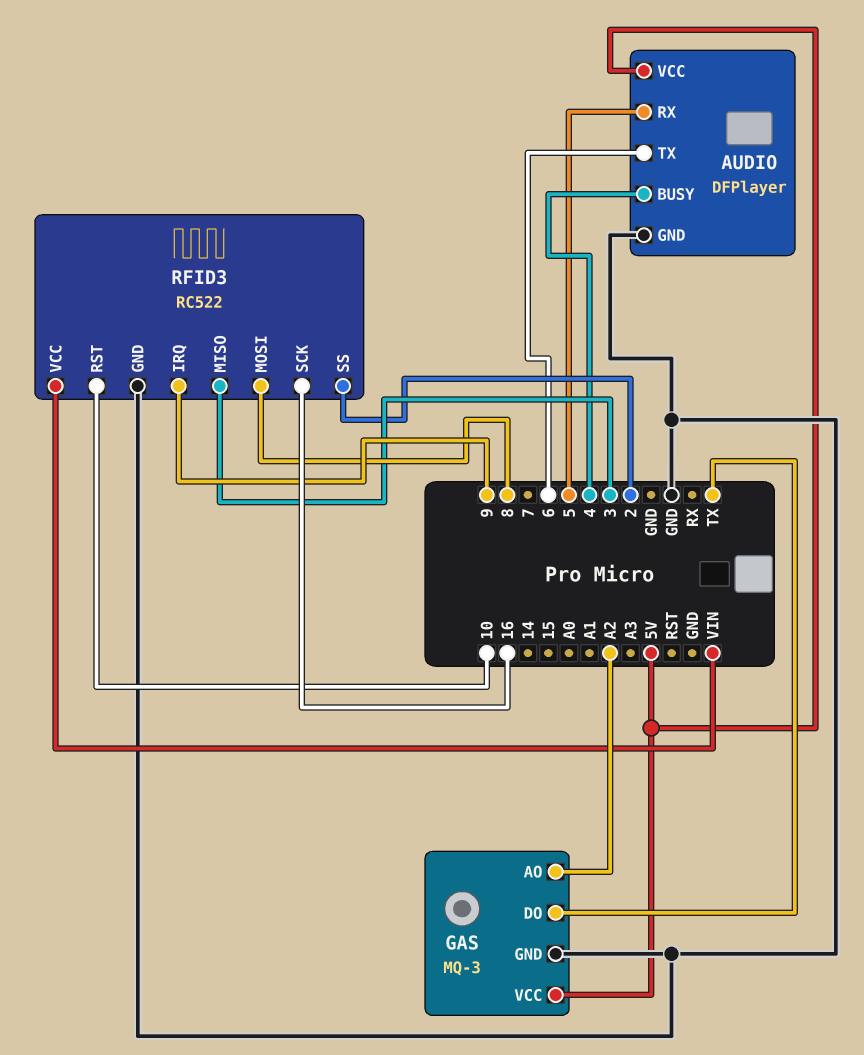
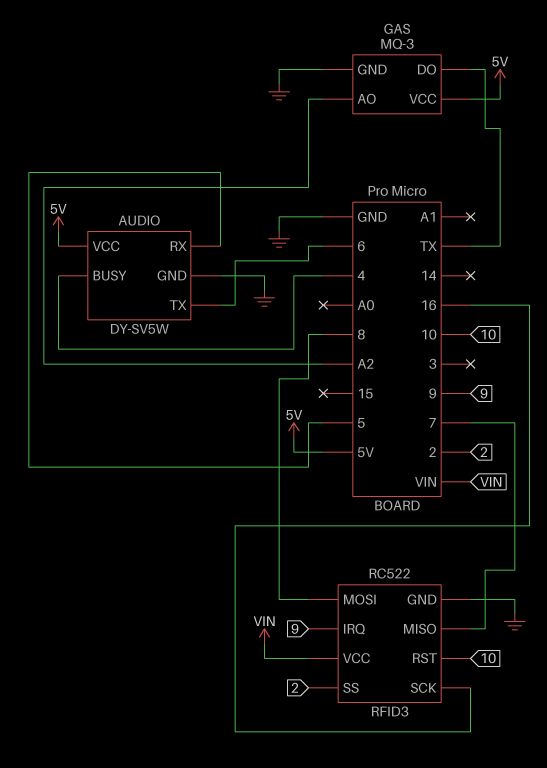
AUDIO: DFPlayer -> DY-SV5W
RFID3 pin MISO: 3 -> 7

